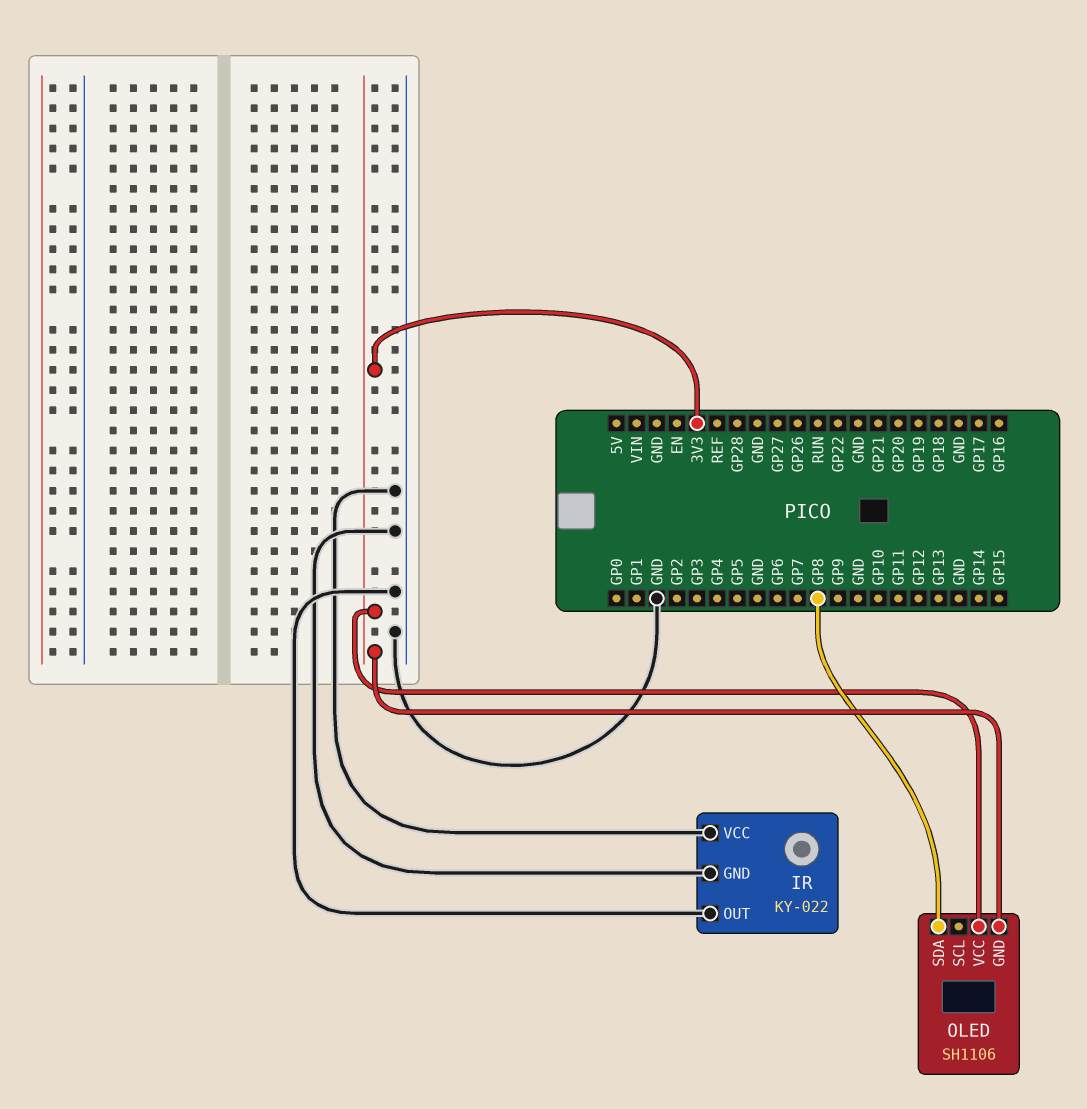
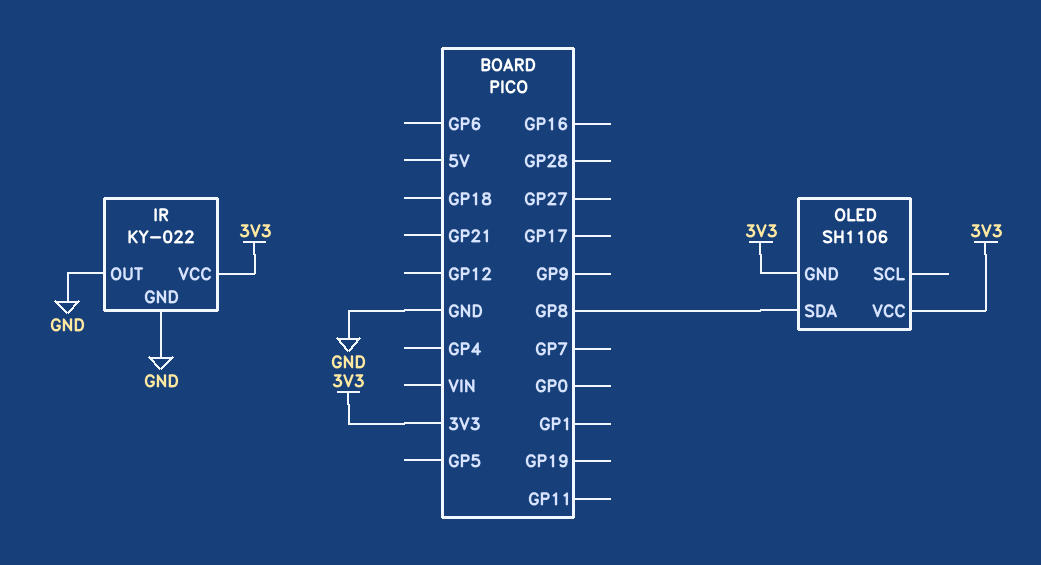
IR pin VCC: GND -> 3V3

